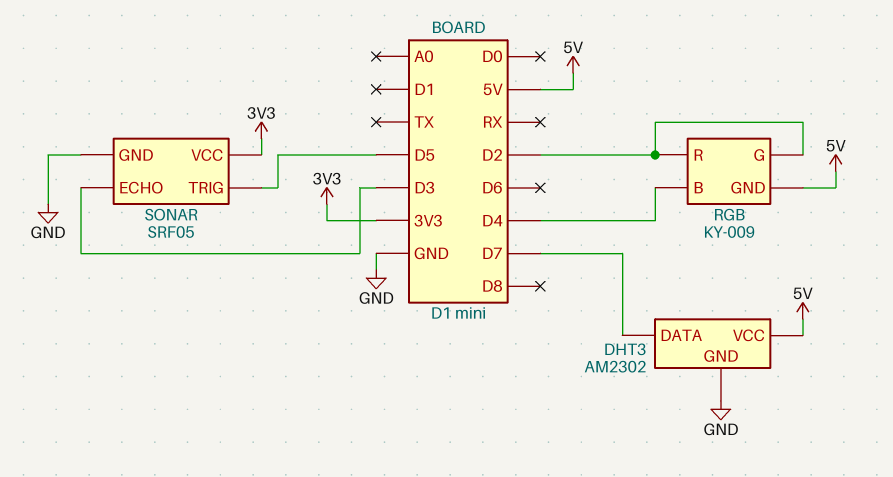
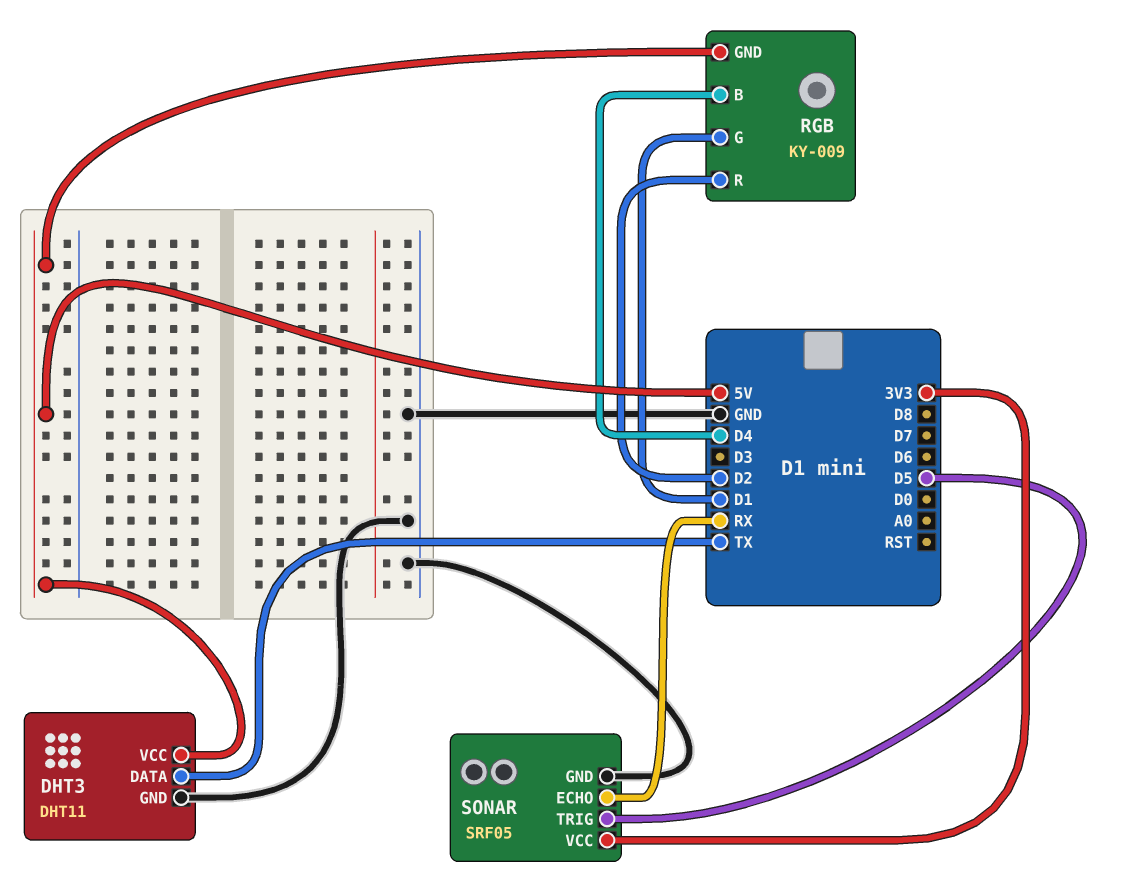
DHT3: AM2302 -> DHT11
DHT3 pin DATA: D7 -> TX
RGB pin G: D2 -> D1
SONAR pin ECHO: D3 -> RX

